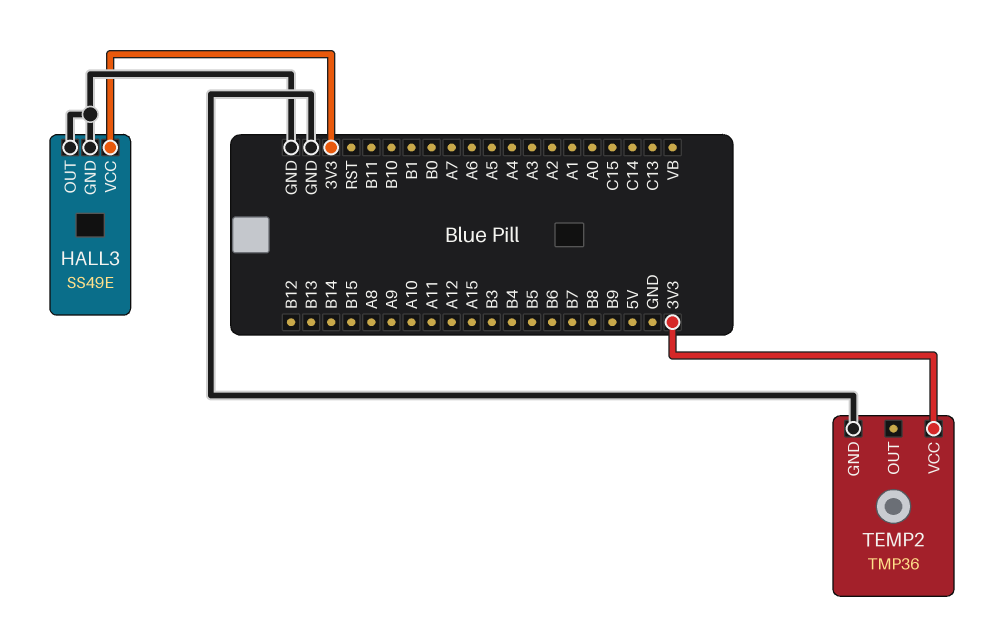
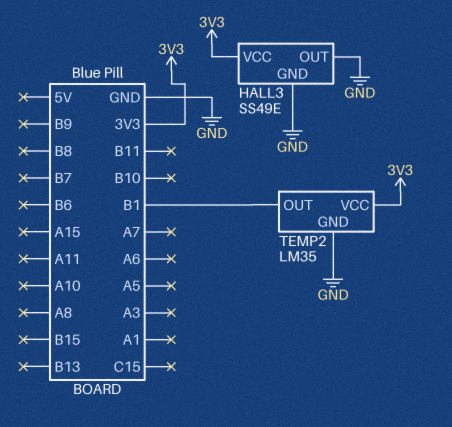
TEMP2: TMP36 -> LM35
TEMP2 pin OUT: none -> B1

